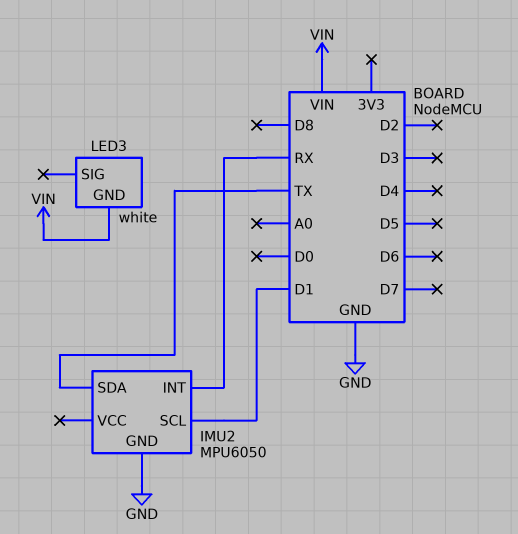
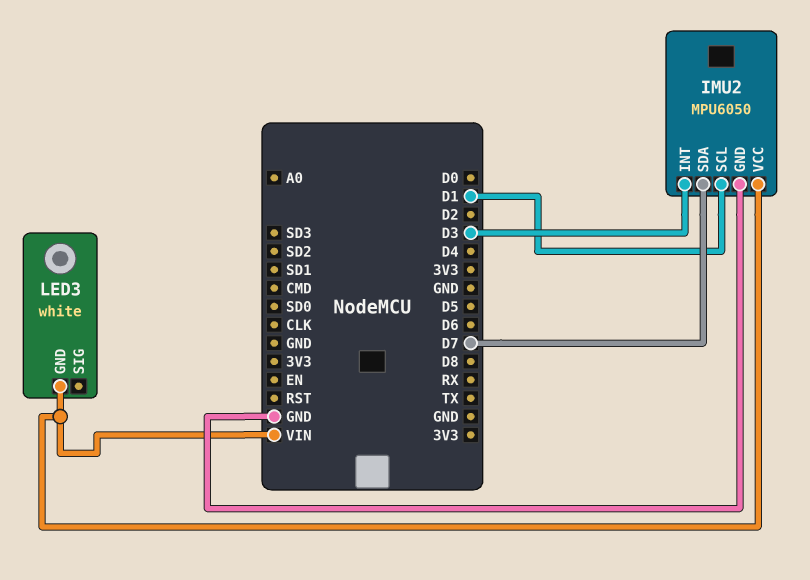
IMU2 pin INT: RX -> D3
IMU2 pin SDA: TX -> D7
IMU2 pin VCC: none -> VIN

